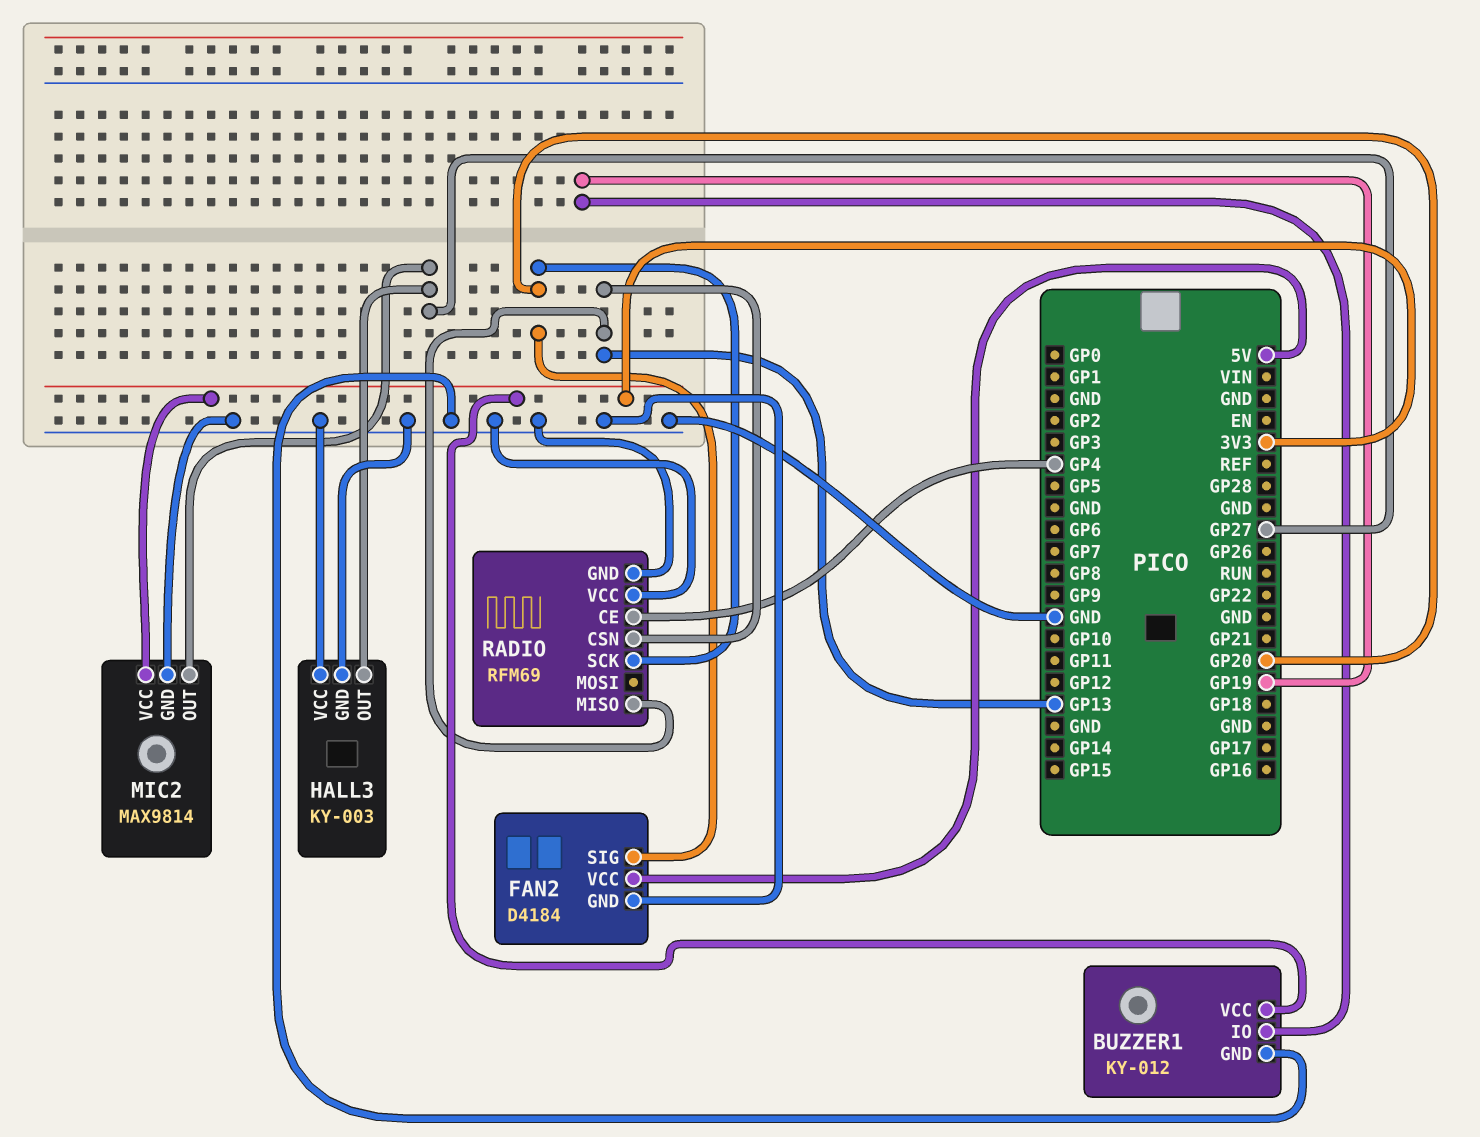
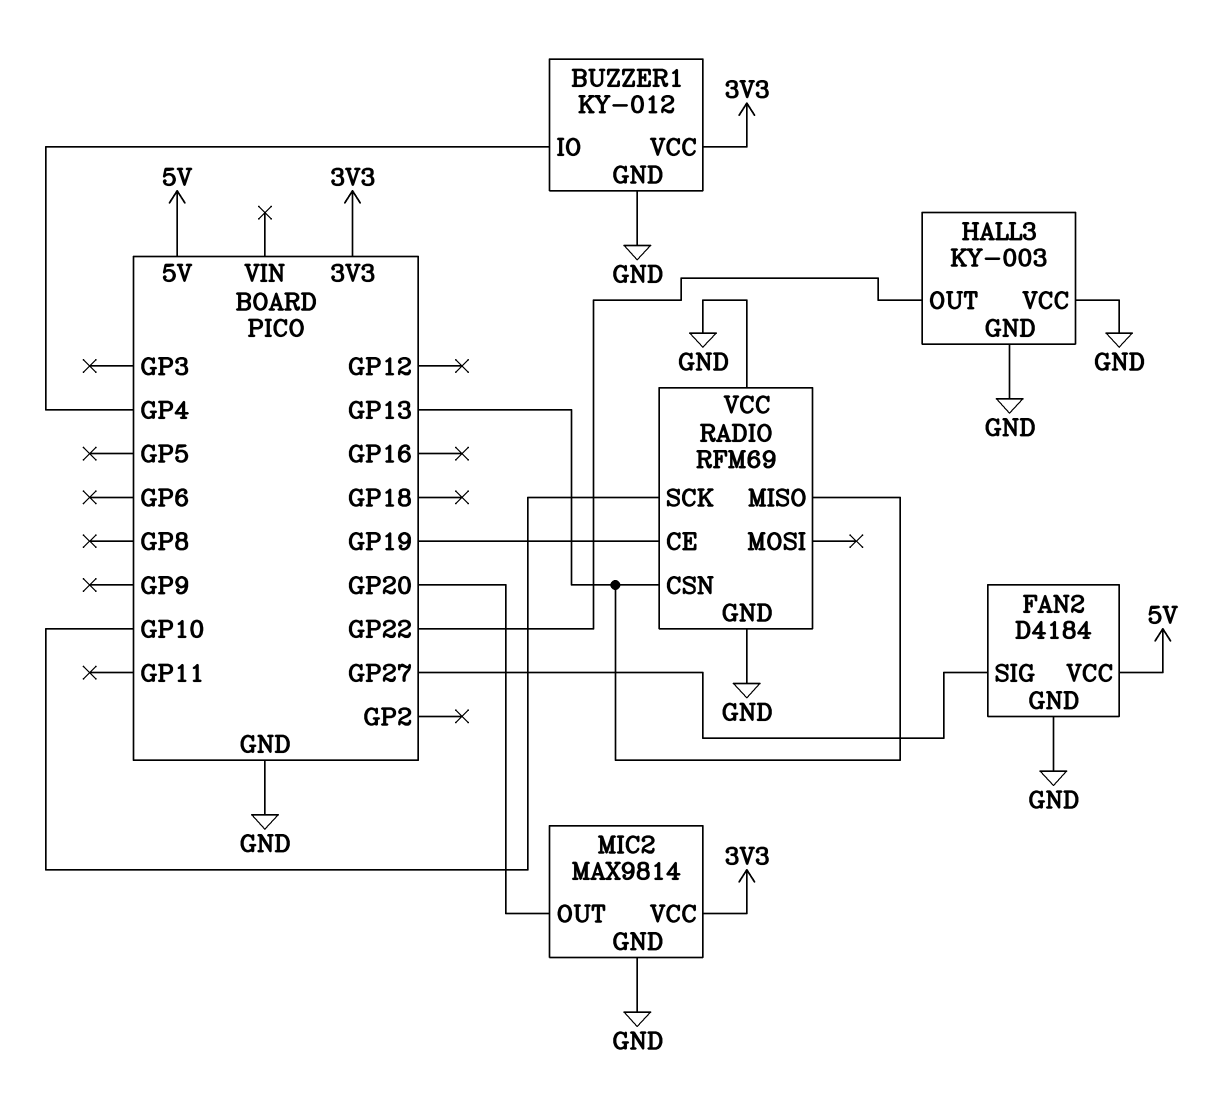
BUZZER1 pin IO: GP19 -> GP4
FAN2 pin SIG: GP20 -> GP27
HALL3 pin OUT: GP27 -> GP22
MIC2 pin OUT: GP27 -> GP20
RADIO pin CE: GP4 -> GP19
RADIO pin SCK: GP20 -> GP10

